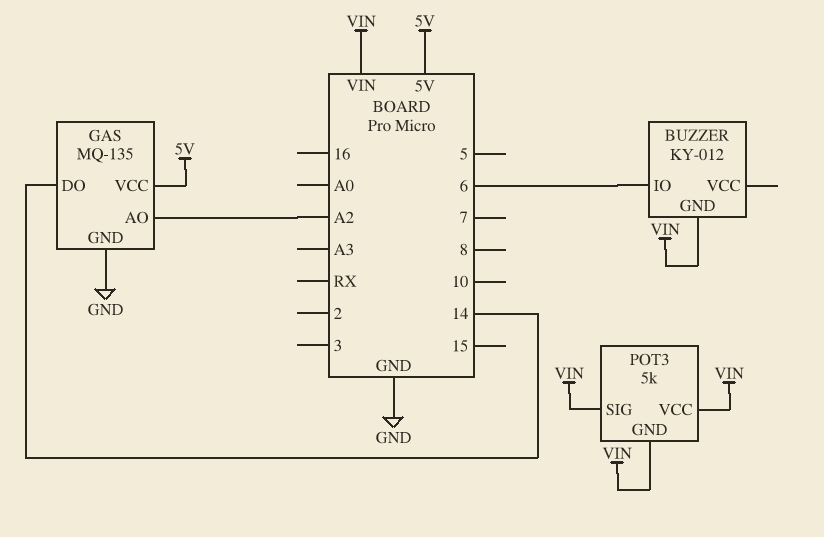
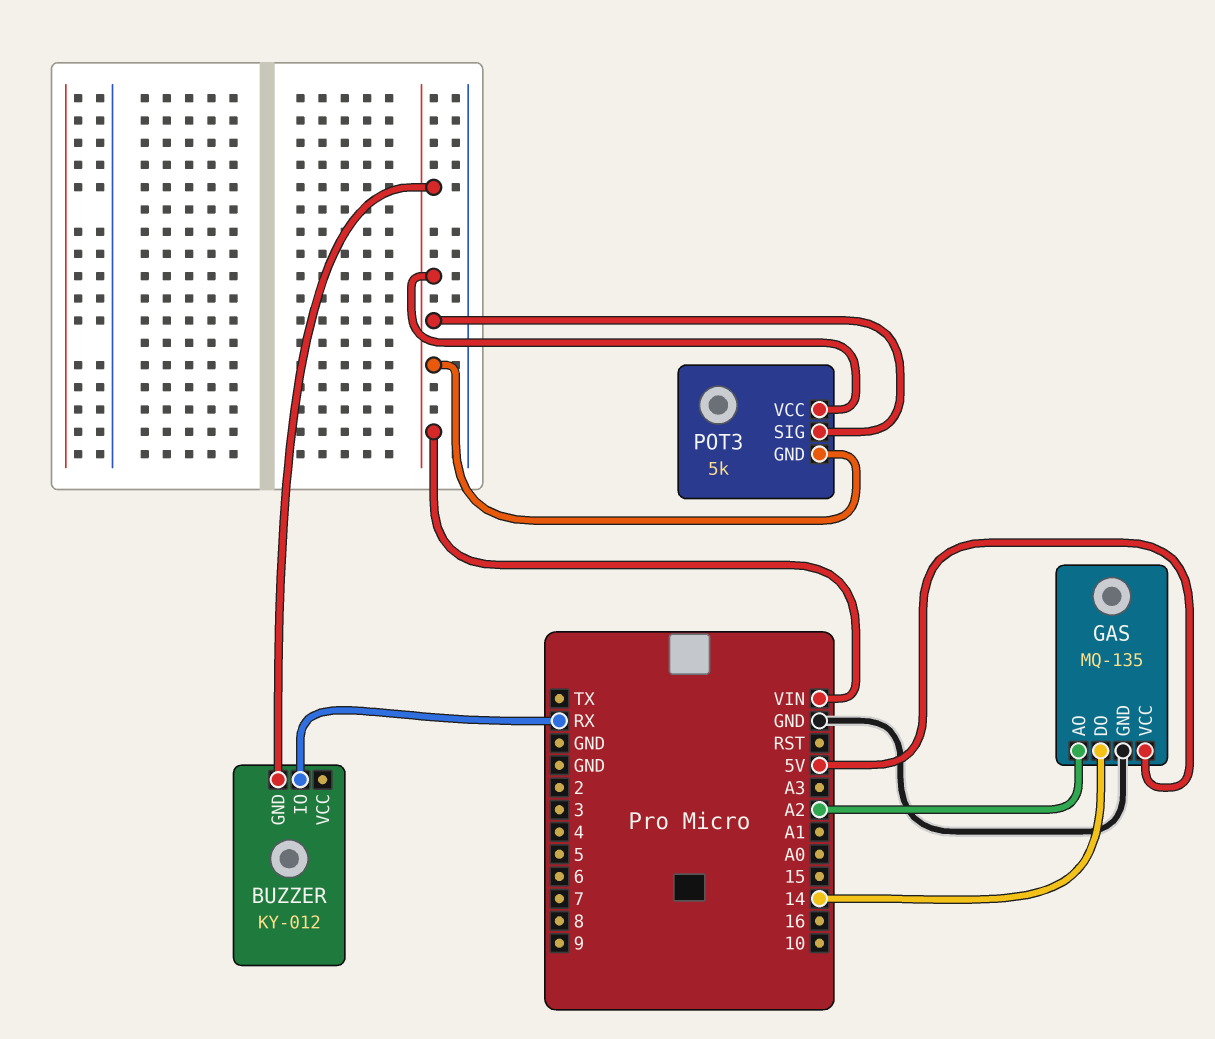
BUZZER pin IO: 6 -> RX

